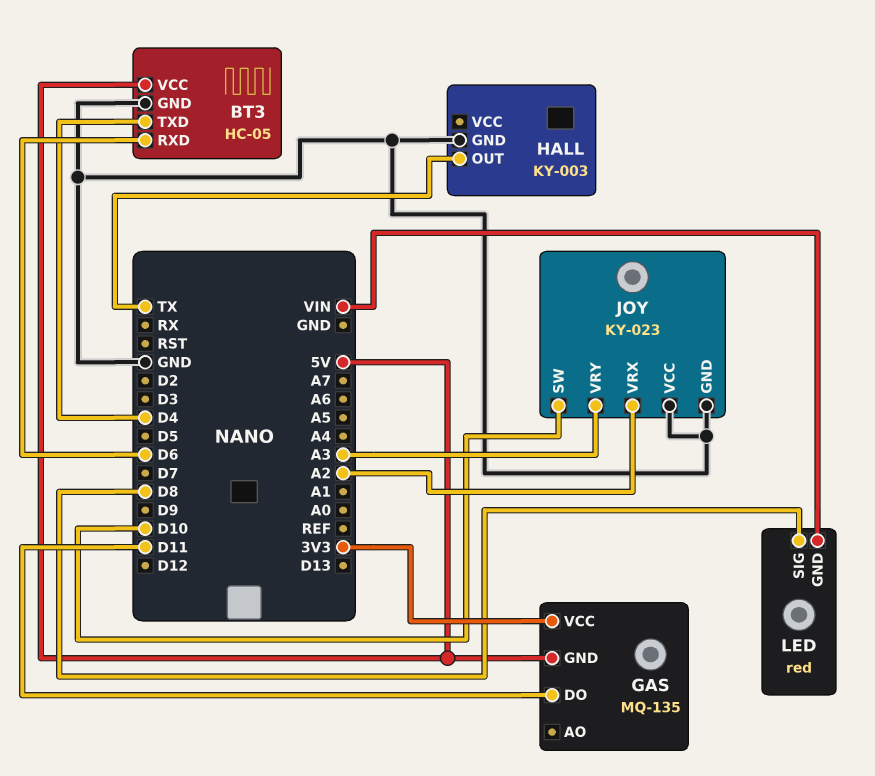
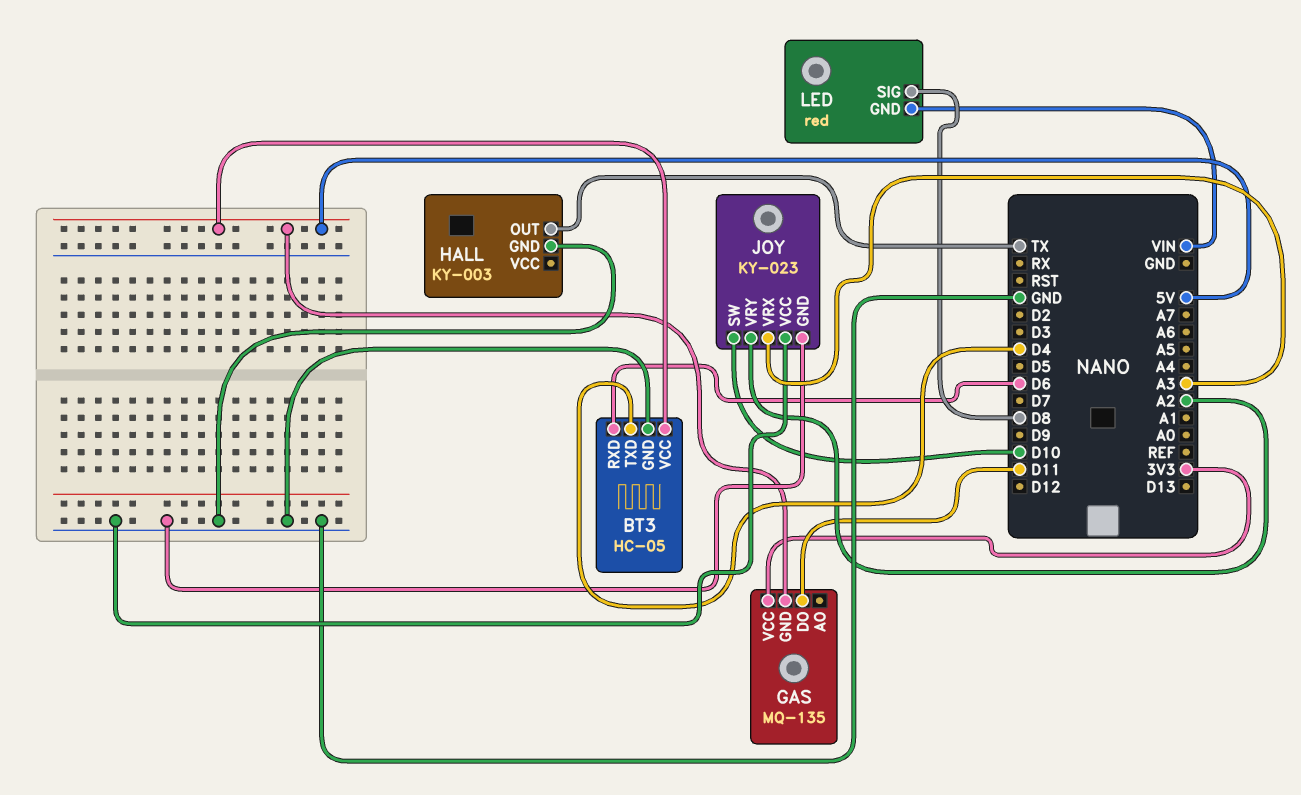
JOY pin VRX: A2 -> A3
JOY pin VRY: A3 -> A2

